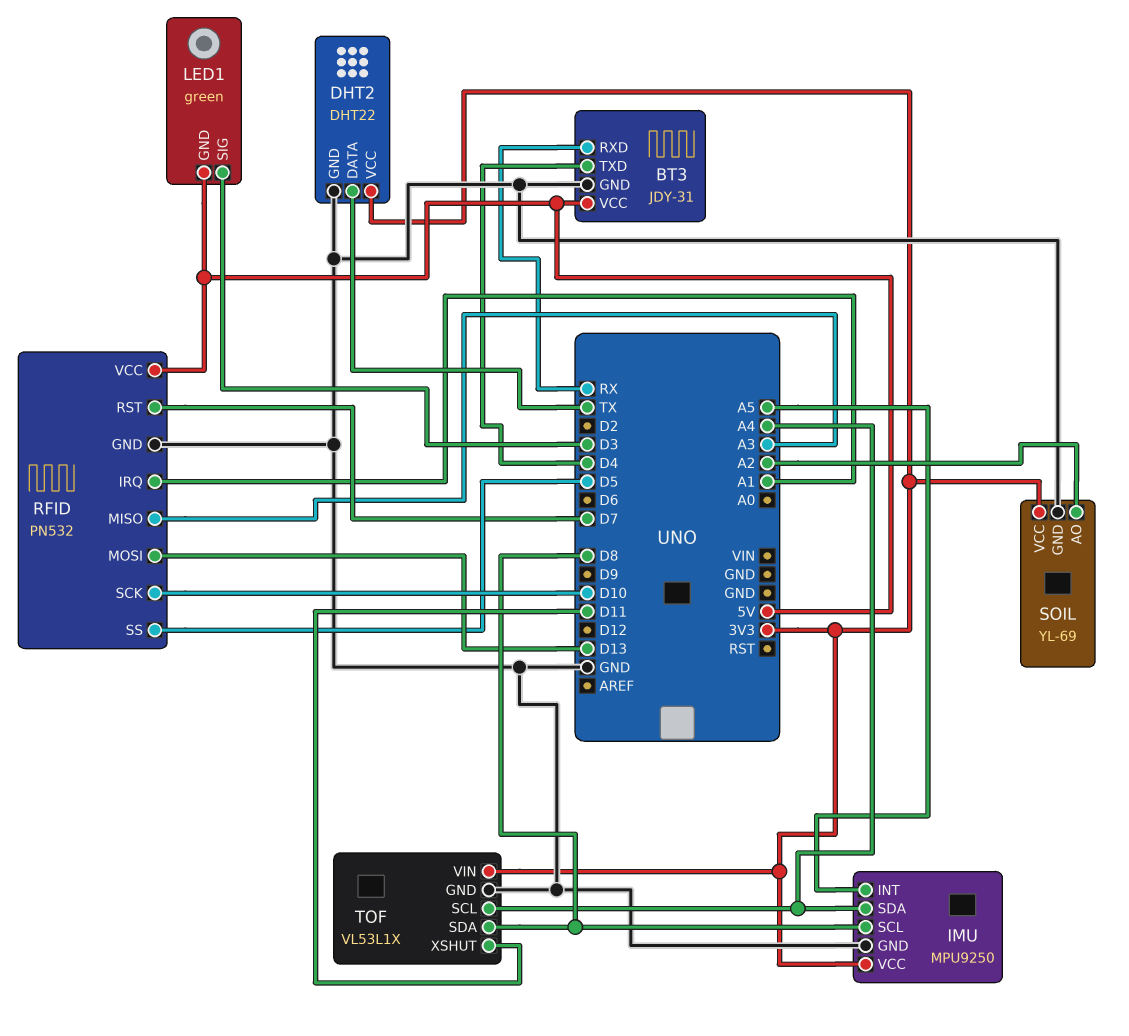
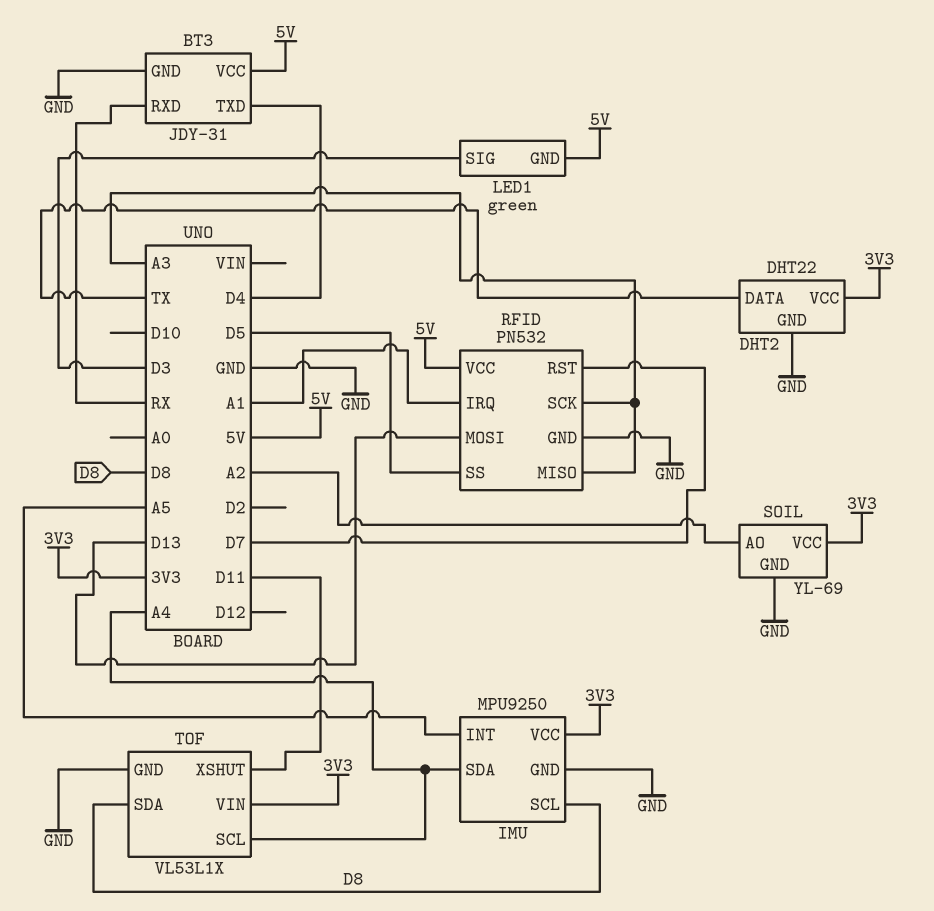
RFID pin SCK: D10 -> A3

